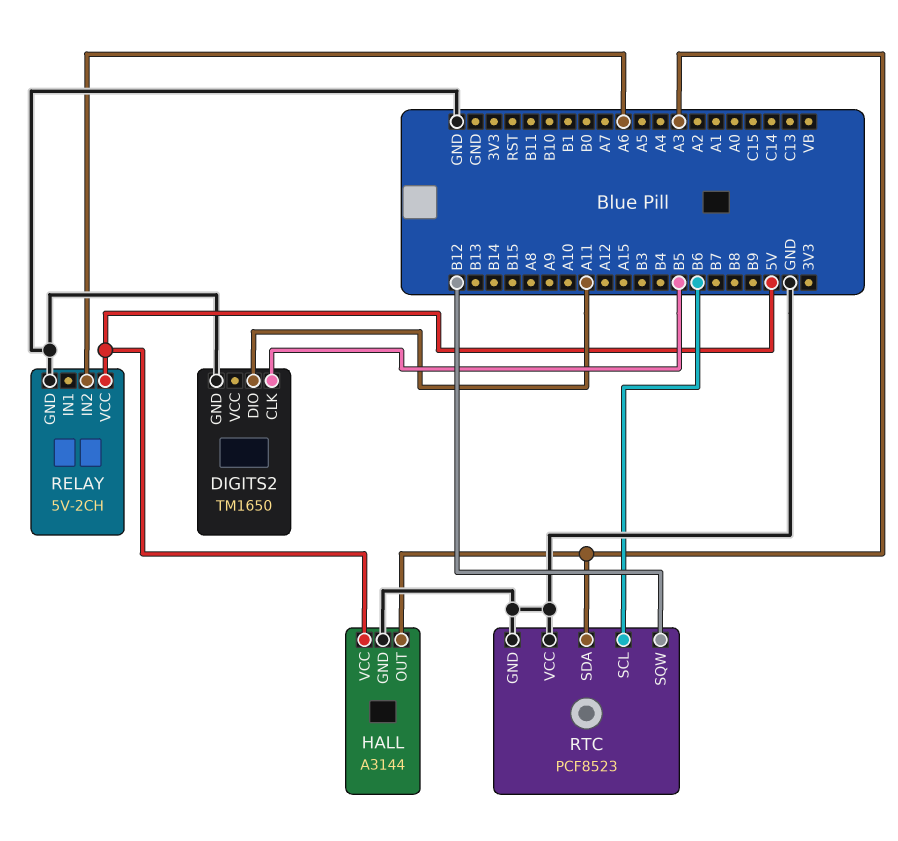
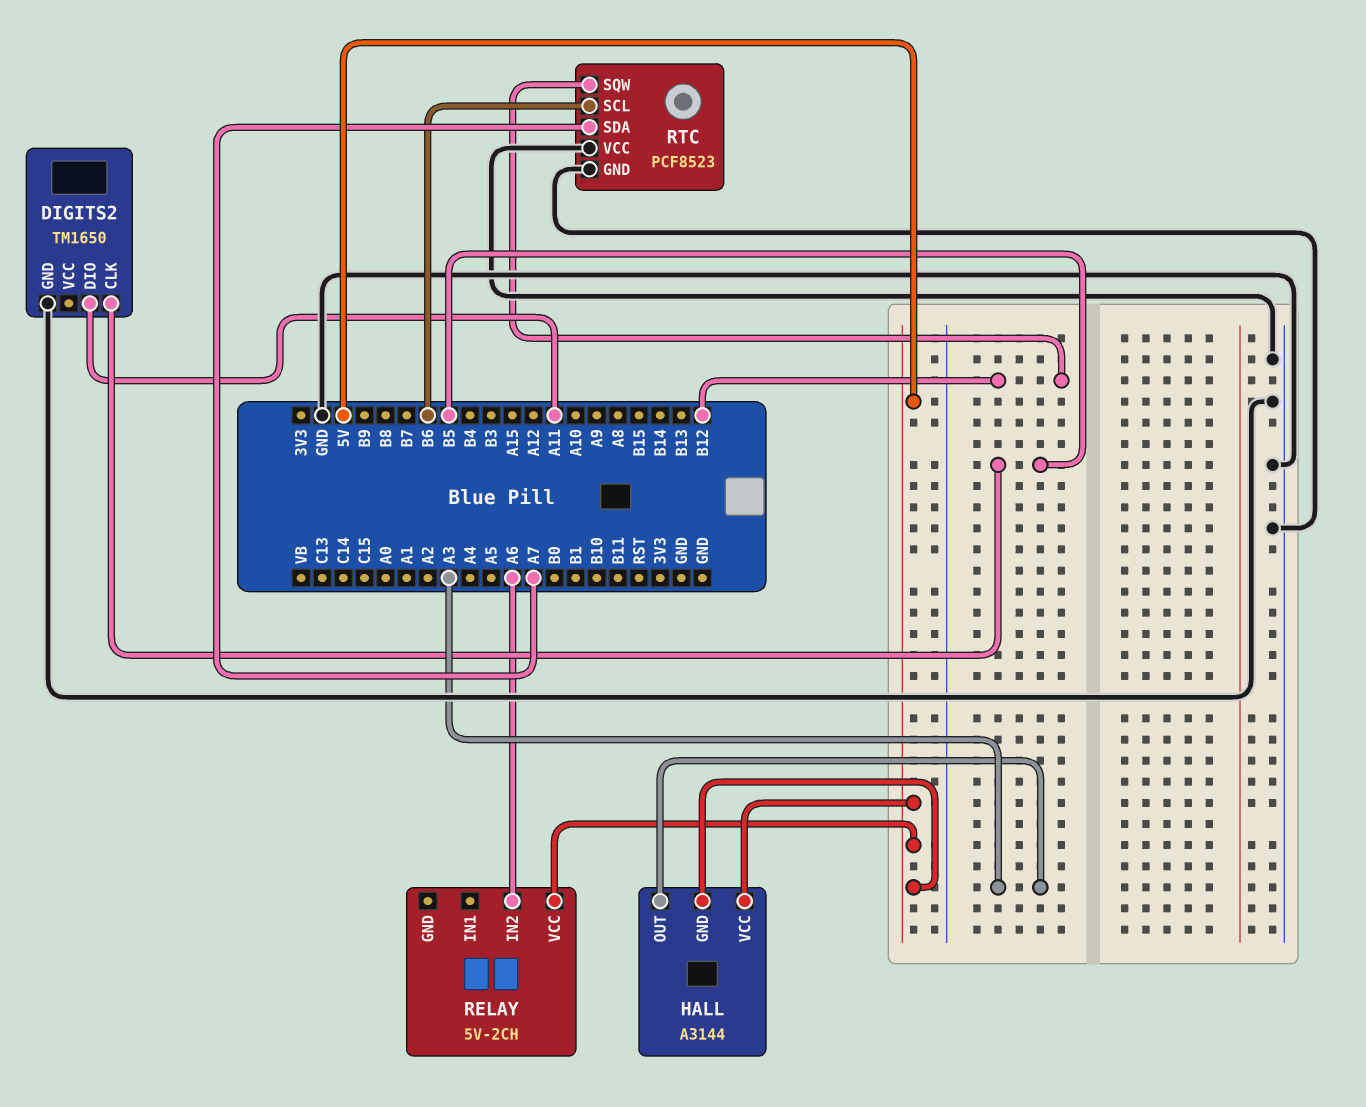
HALL pin GND: GND -> 5V
RELAY pin GND: GND -> none
RTC pin SDA: A3 -> A7

